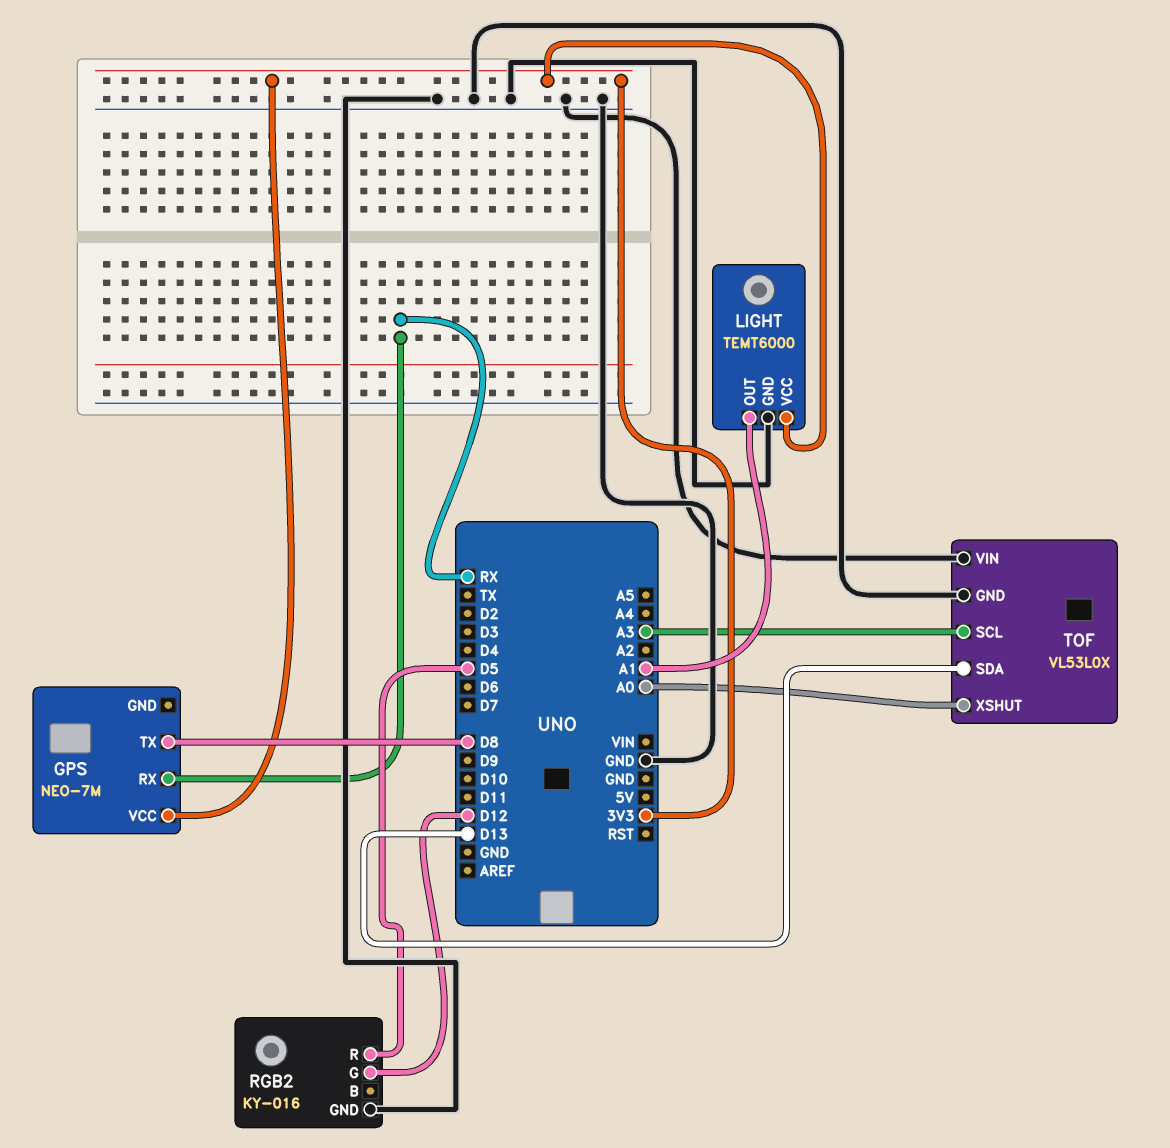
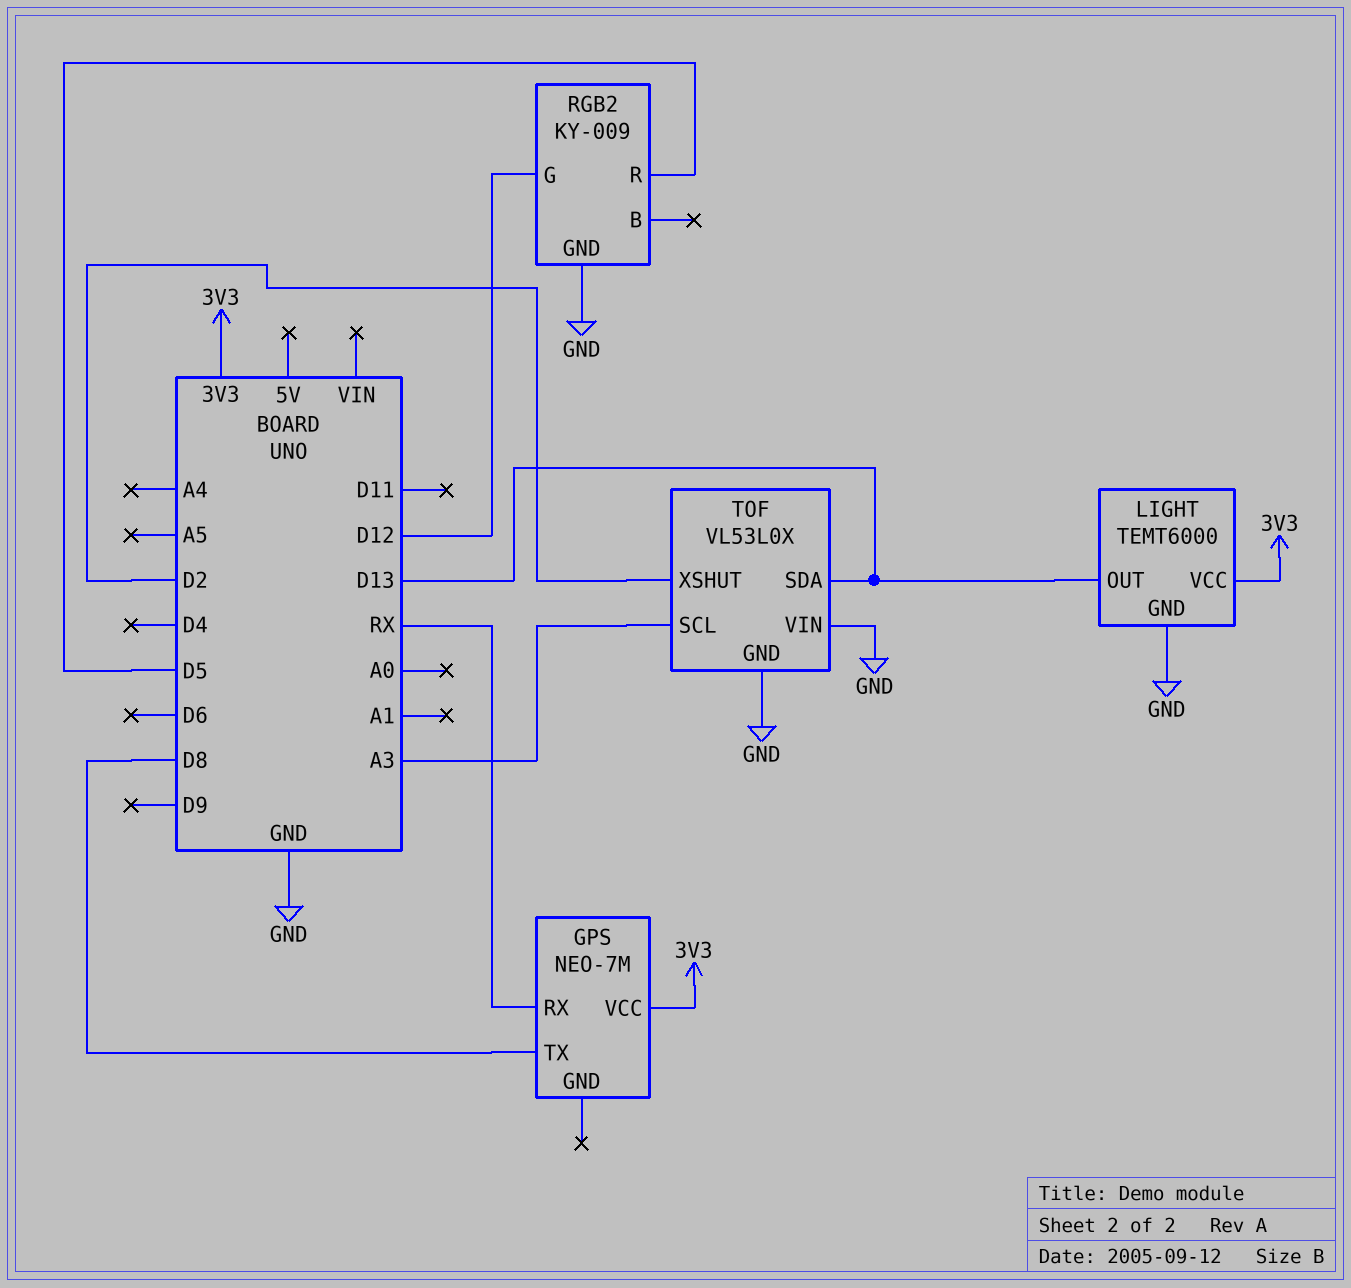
LIGHT pin OUT: A1 -> D13
RGB2: KY-016 -> KY-009
TOF pin XSHUT: A0 -> D2

